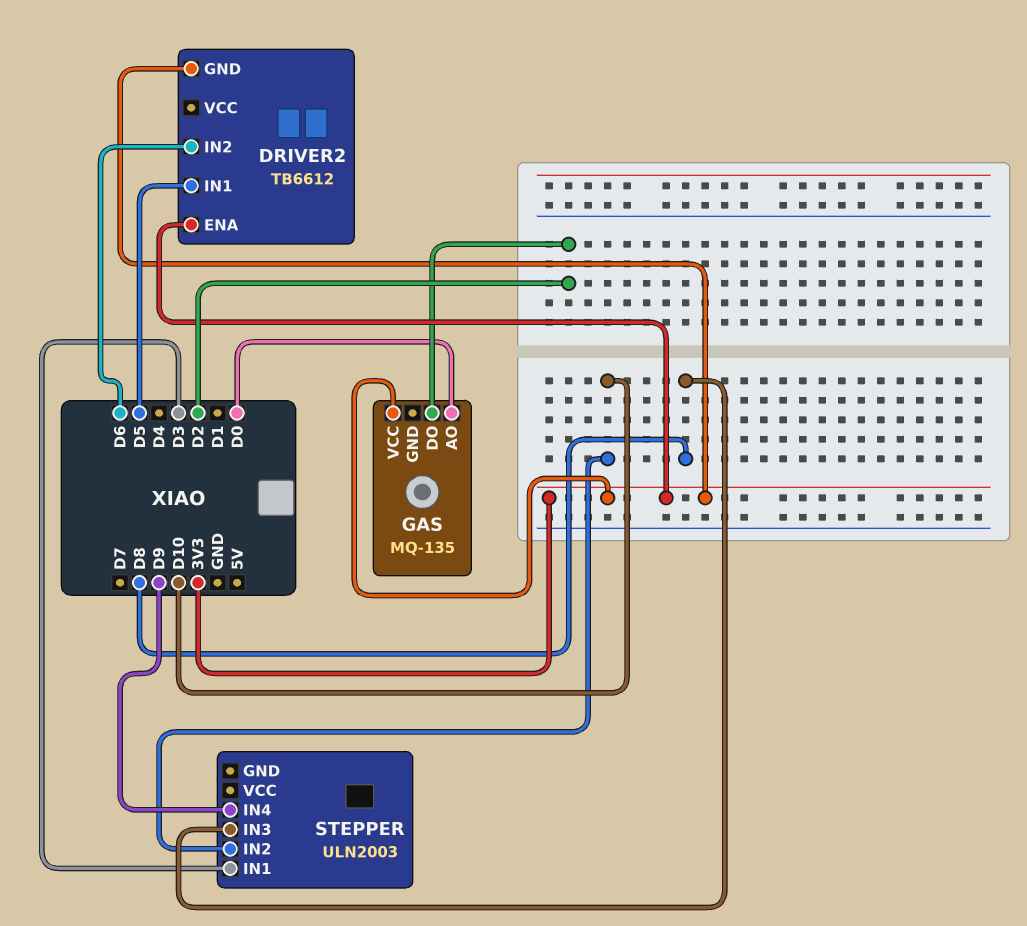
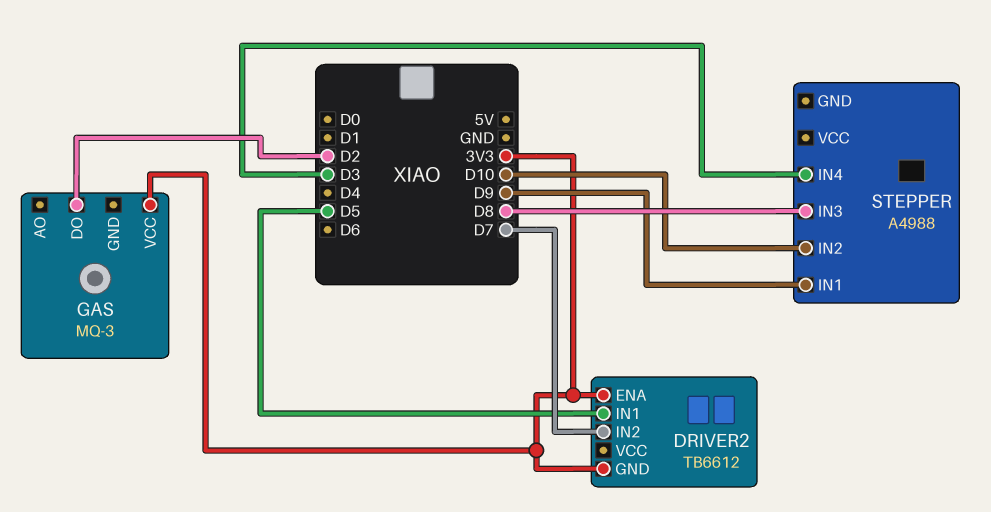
DRIVER2 pin IN2: D6 -> D7
GAS: MQ-135 -> MQ-3
GAS pin AO: D0 -> none
STEPPER: ULN2003 -> A4988
STEPPER pin IN1: D3 -> D9
STEPPER pin IN4: D9 -> D3

